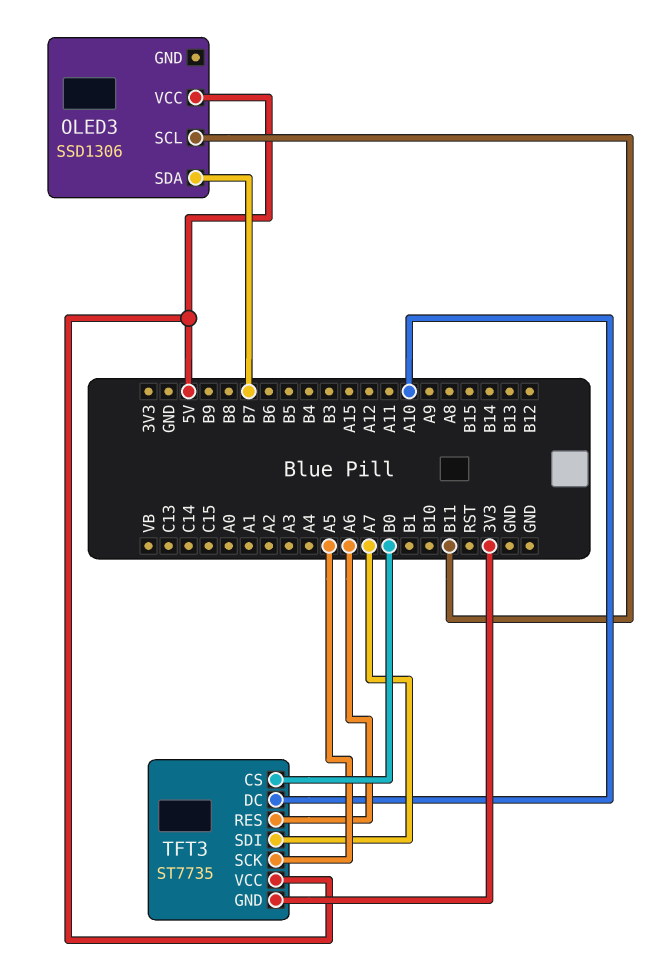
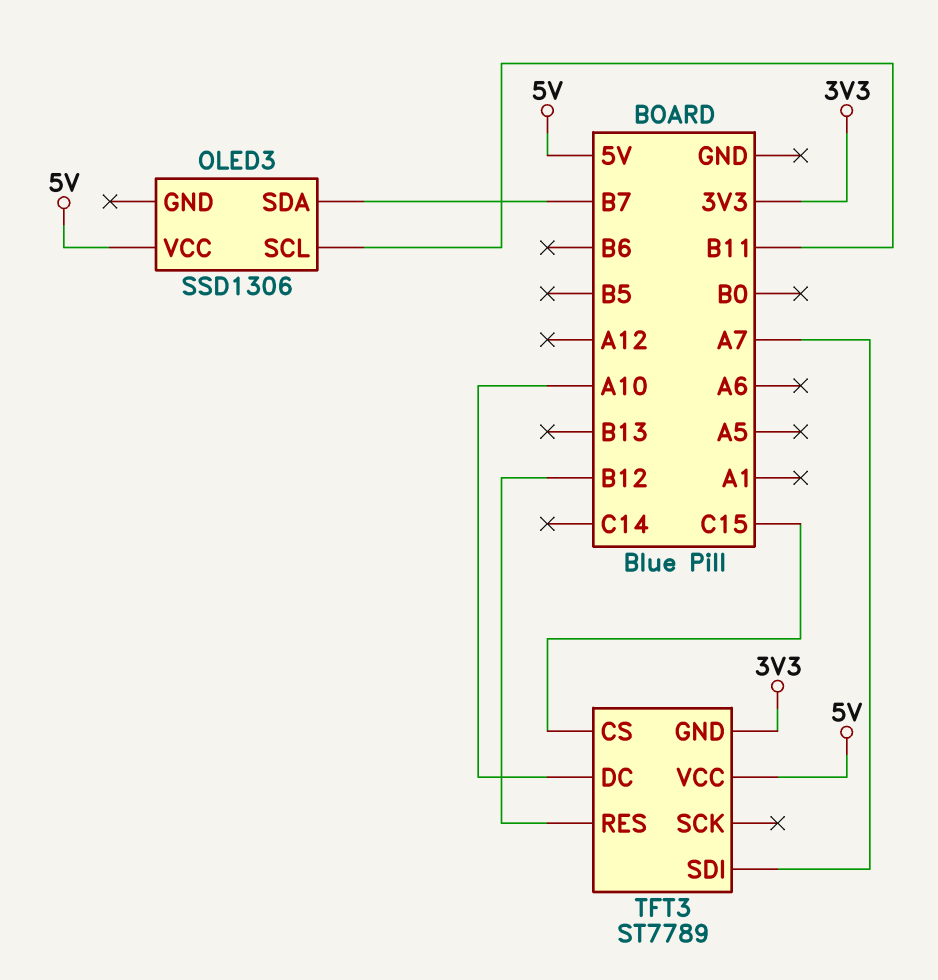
TFT3: ST7735 -> ST7789
TFT3 pin CS: B0 -> C15
TFT3 pin RES: A6 -> B12
TFT3 pin SCK: A5 -> none

